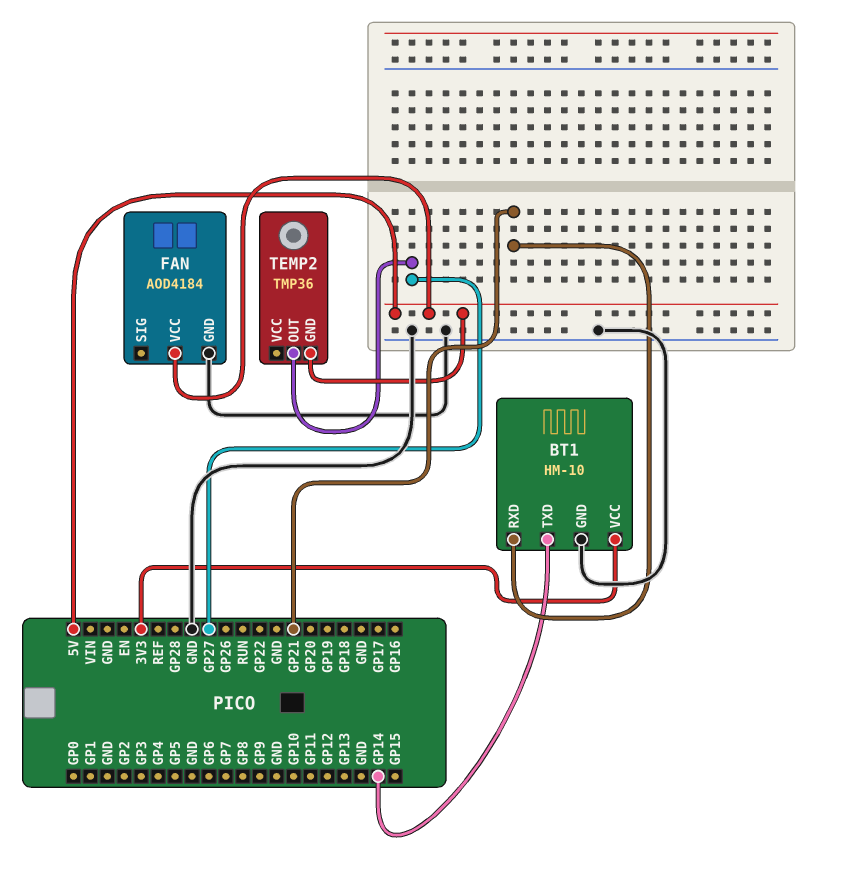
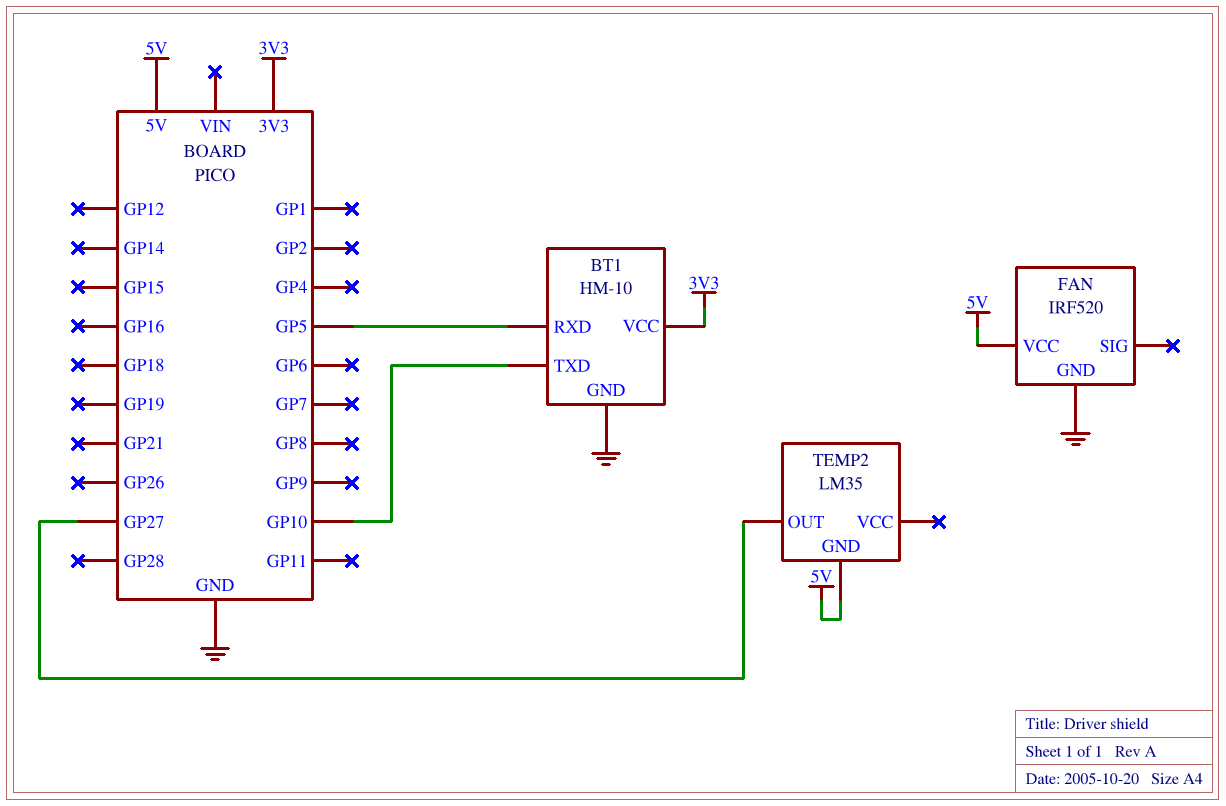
BT1 pin RXD: GP21 -> GP5
BT1 pin TXD: GP14 -> GP10
FAN: AOD4184 -> IRF520
TEMP2: TMP36 -> LM35

